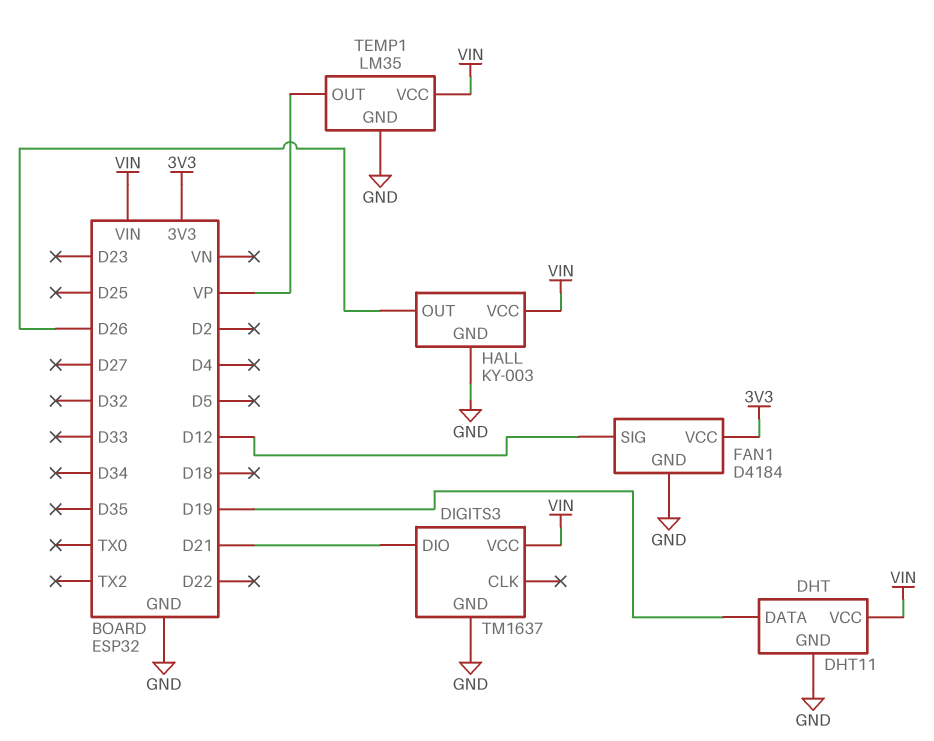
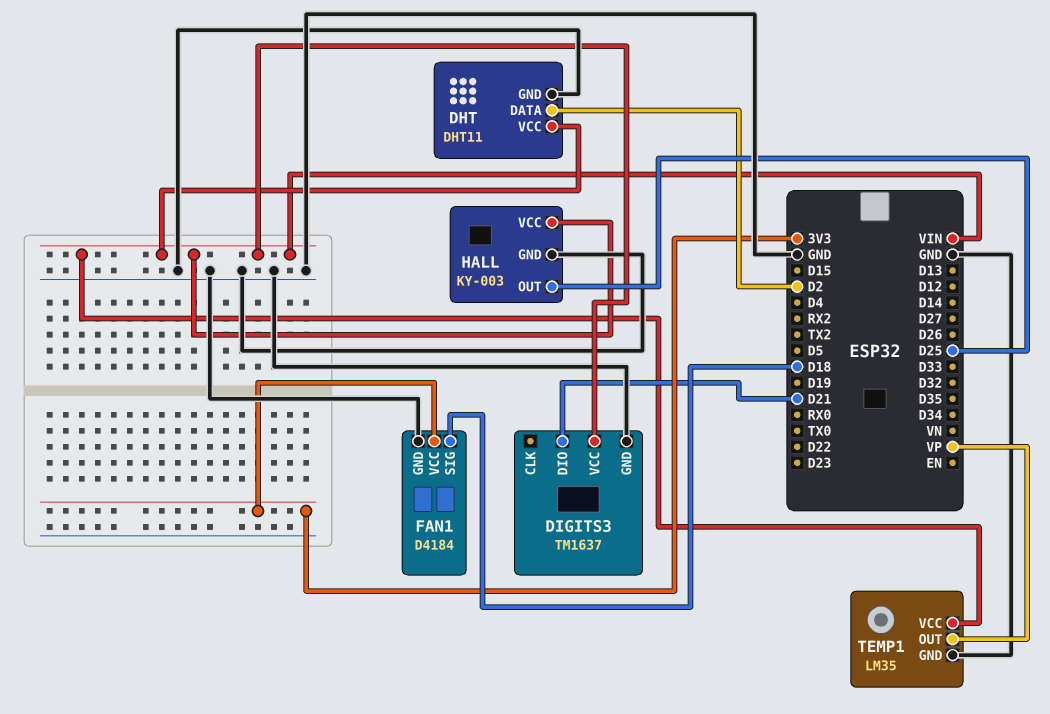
DHT pin DATA: D19 -> D2
FAN1 pin SIG: D12 -> D18
HALL pin OUT: D26 -> D25

